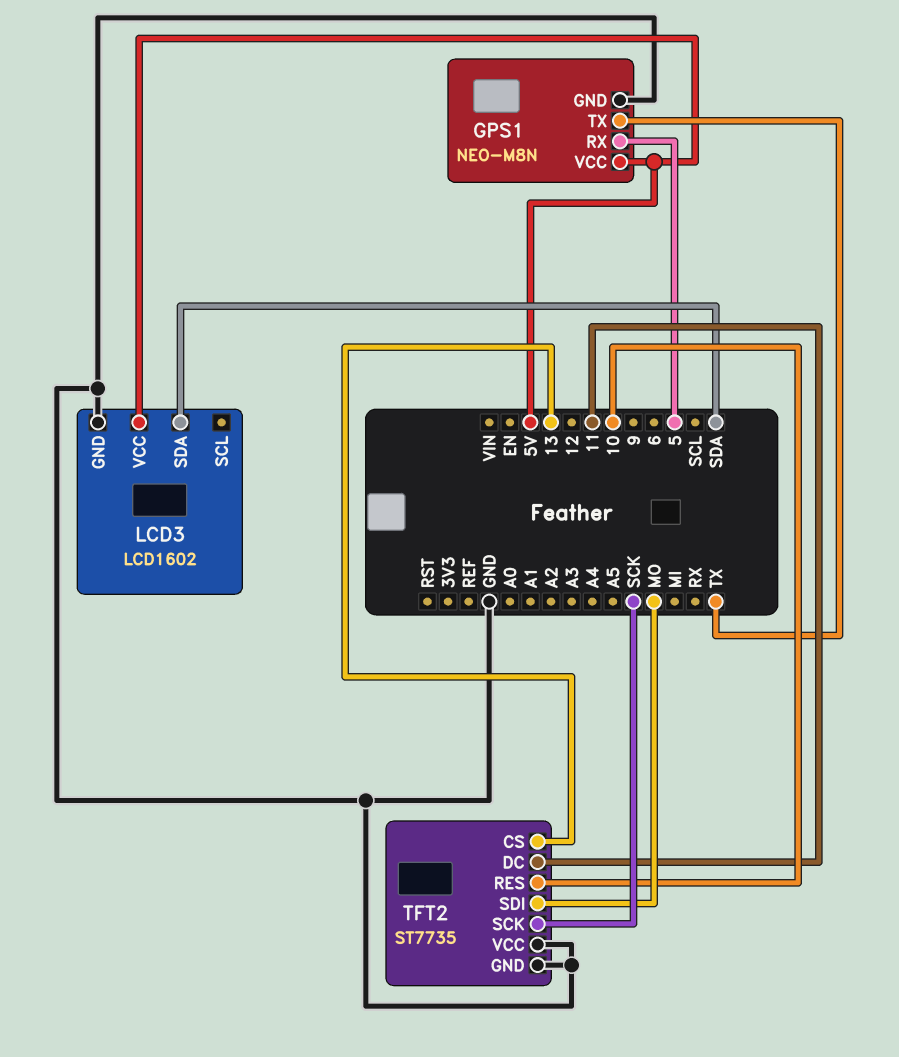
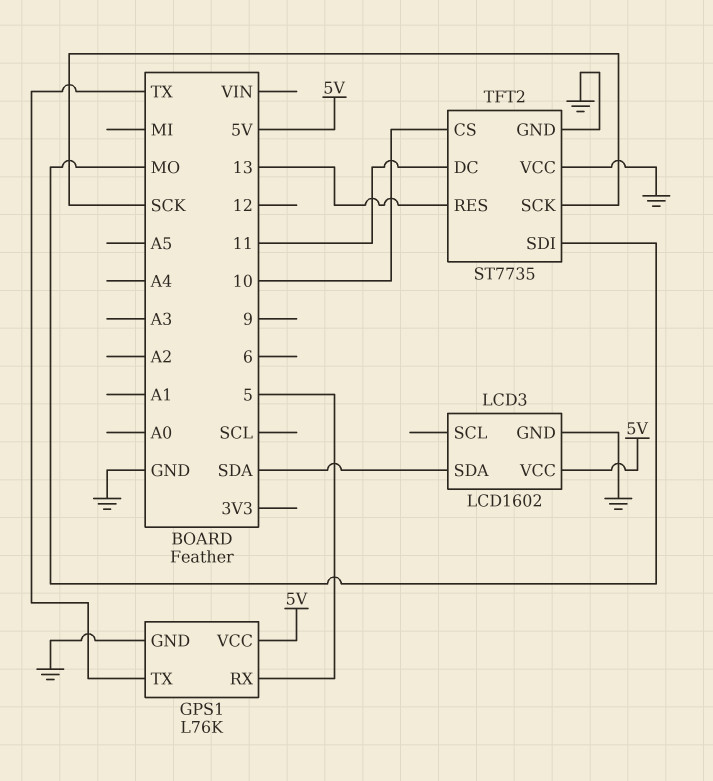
GPS1: NEO-M8N -> L76K
TFT2 pin CS: 13 -> 10
TFT2 pin RES: 10 -> 13

